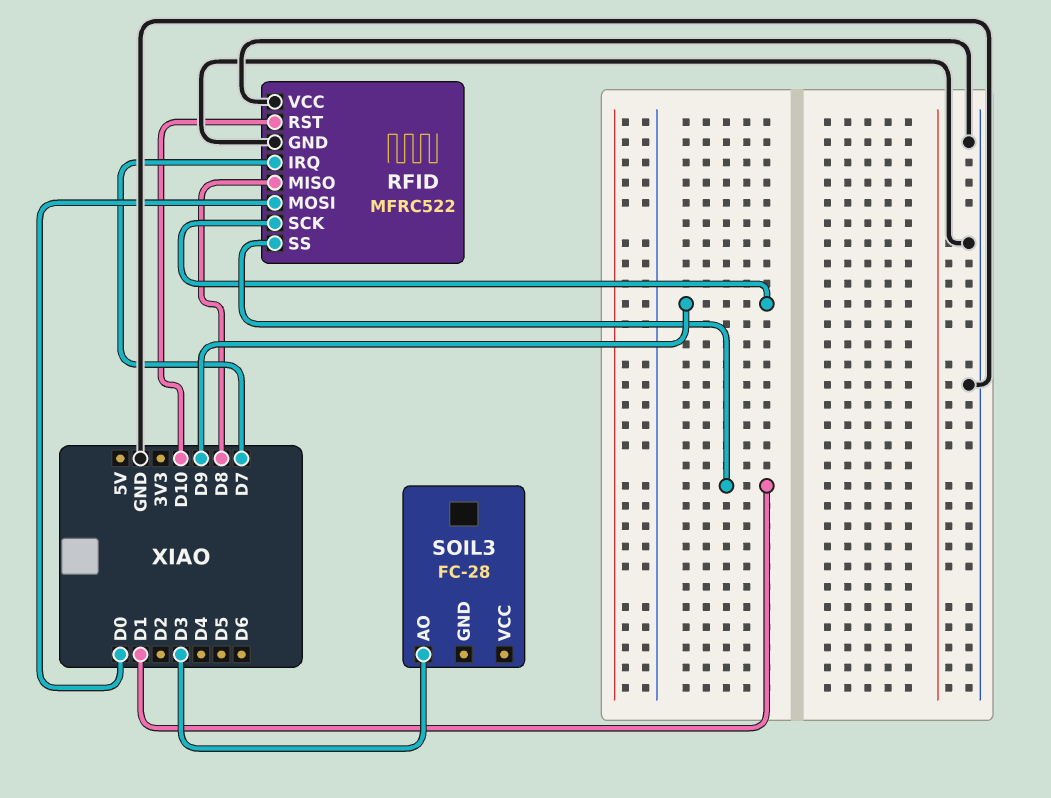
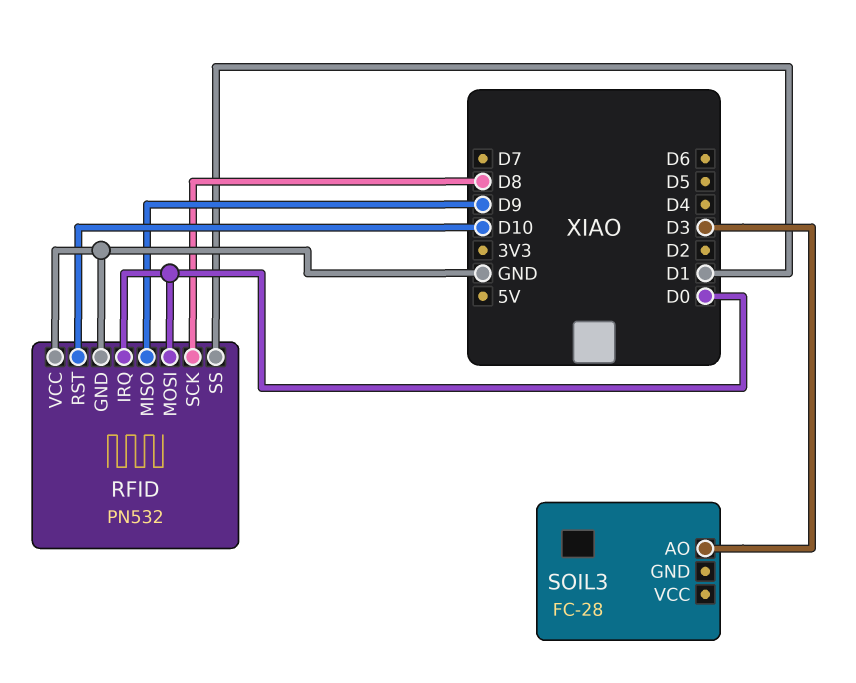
RFID: MFRC522 -> PN532
RFID pin IRQ: D7 -> D0
RFID pin MISO: D8 -> D9
RFID pin SCK: D9 -> D8

